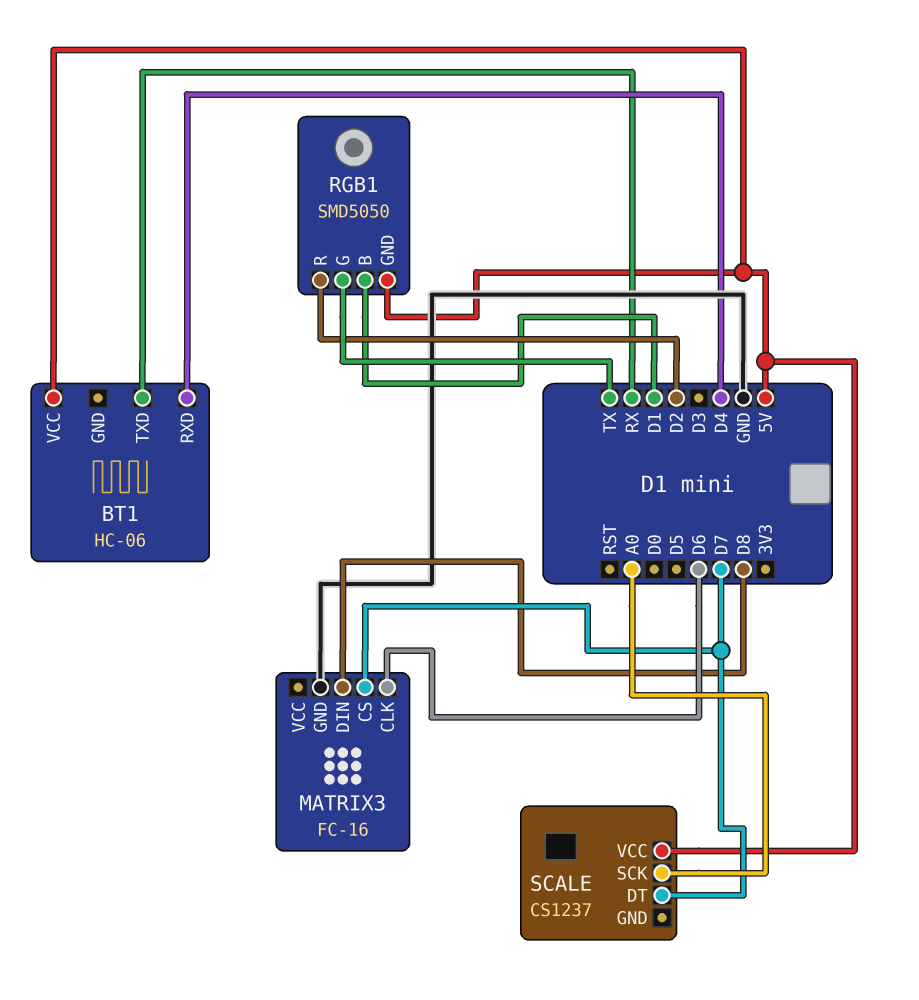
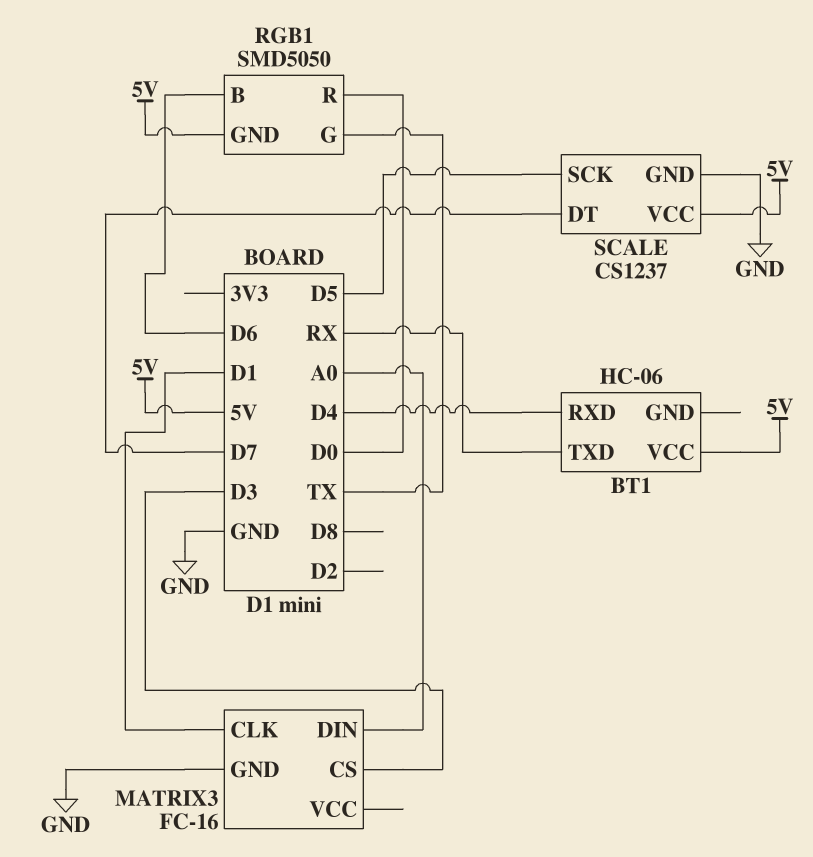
MATRIX3 pin CLK: D6 -> D1
MATRIX3 pin CS: D7 -> D3
MATRIX3 pin DIN: D8 -> A0
RGB1 pin B: D1 -> D6
RGB1 pin R: D2 -> D0
SCALE pin GND: none -> GND
SCALE pin SCK: A0 -> D5

